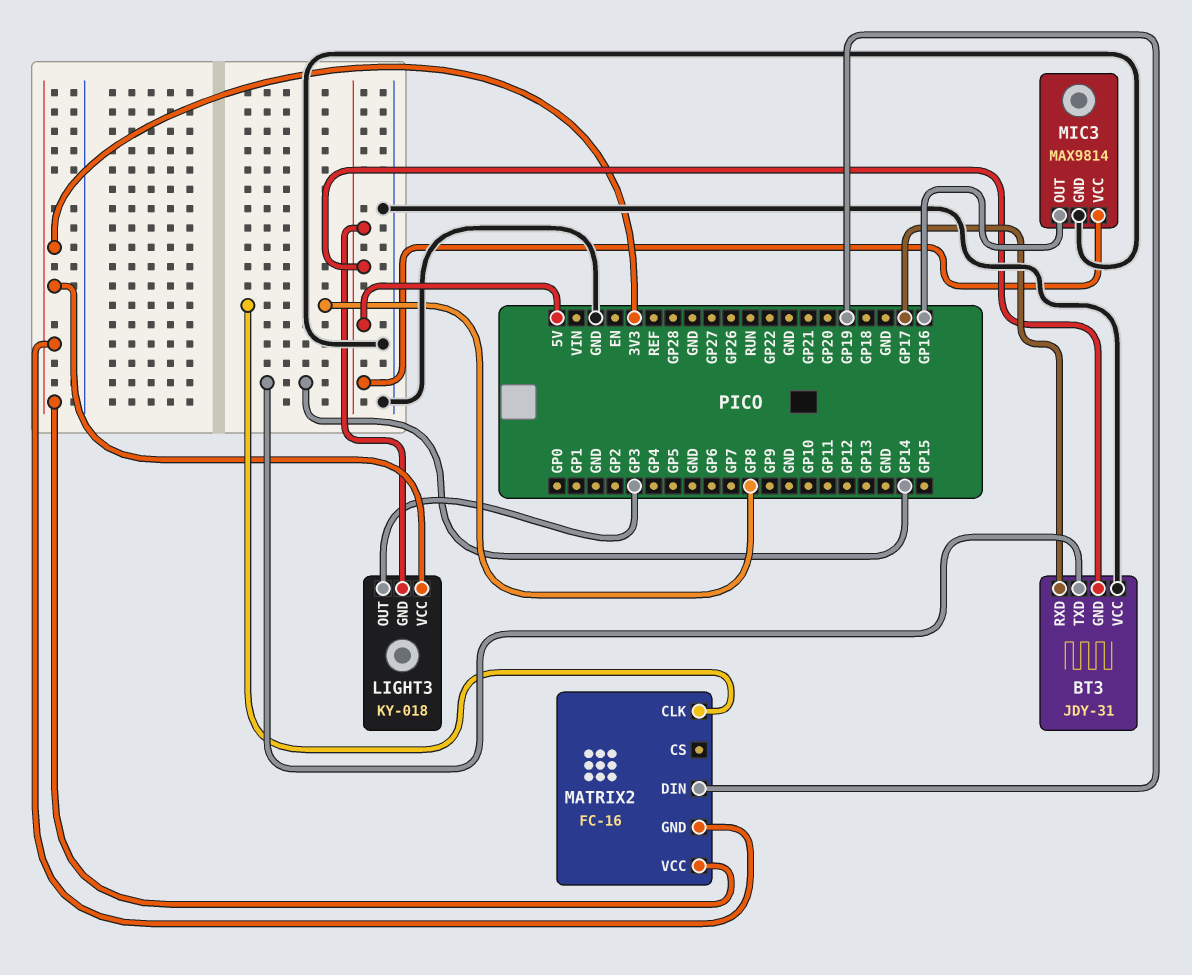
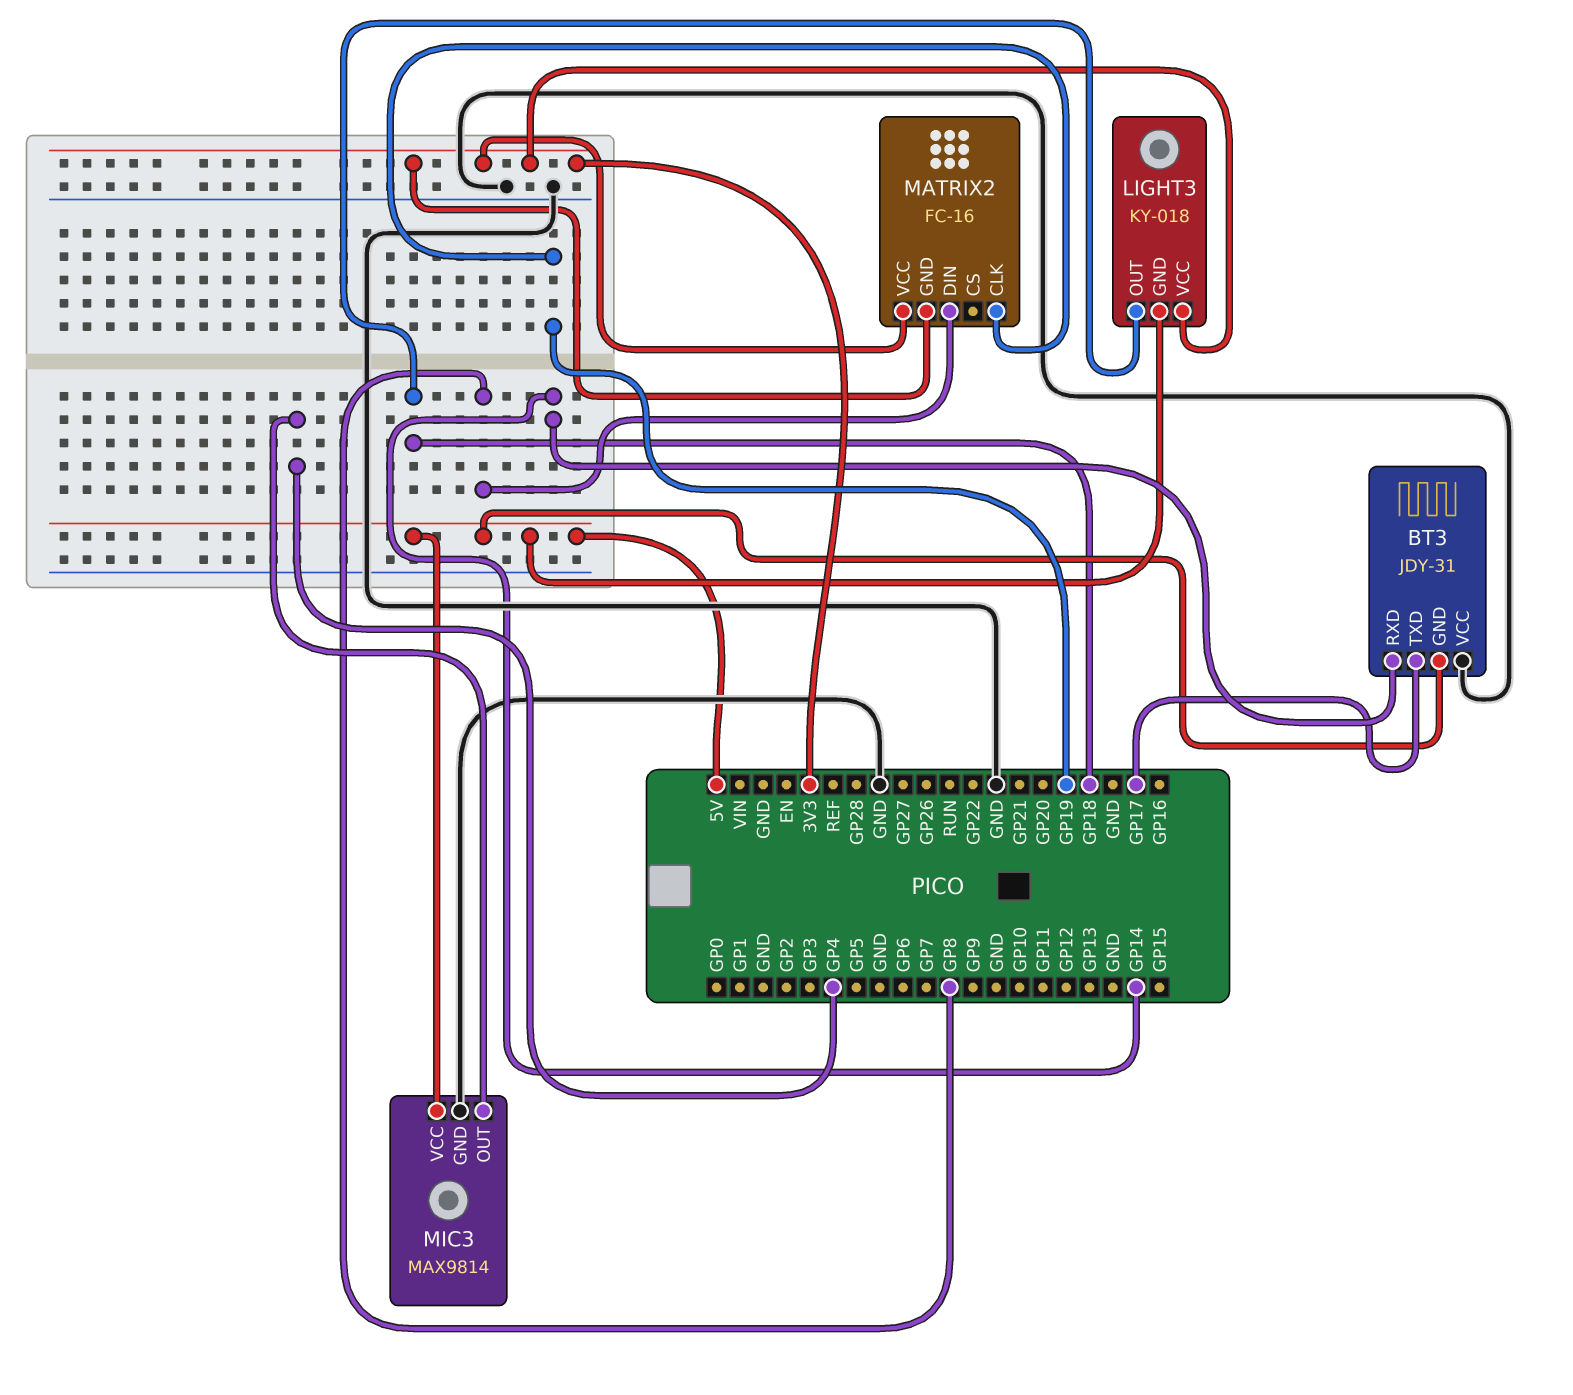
BT3 pin RXD: GP17 -> GP14
BT3 pin TXD: GP14 -> GP17
LIGHT3 pin OUT: GP3 -> GP18
MATRIX2 pin CLK: GP8 -> GP19
MATRIX2 pin DIN: GP19 -> GP8
MIC3 pin OUT: GP16 -> GP4

